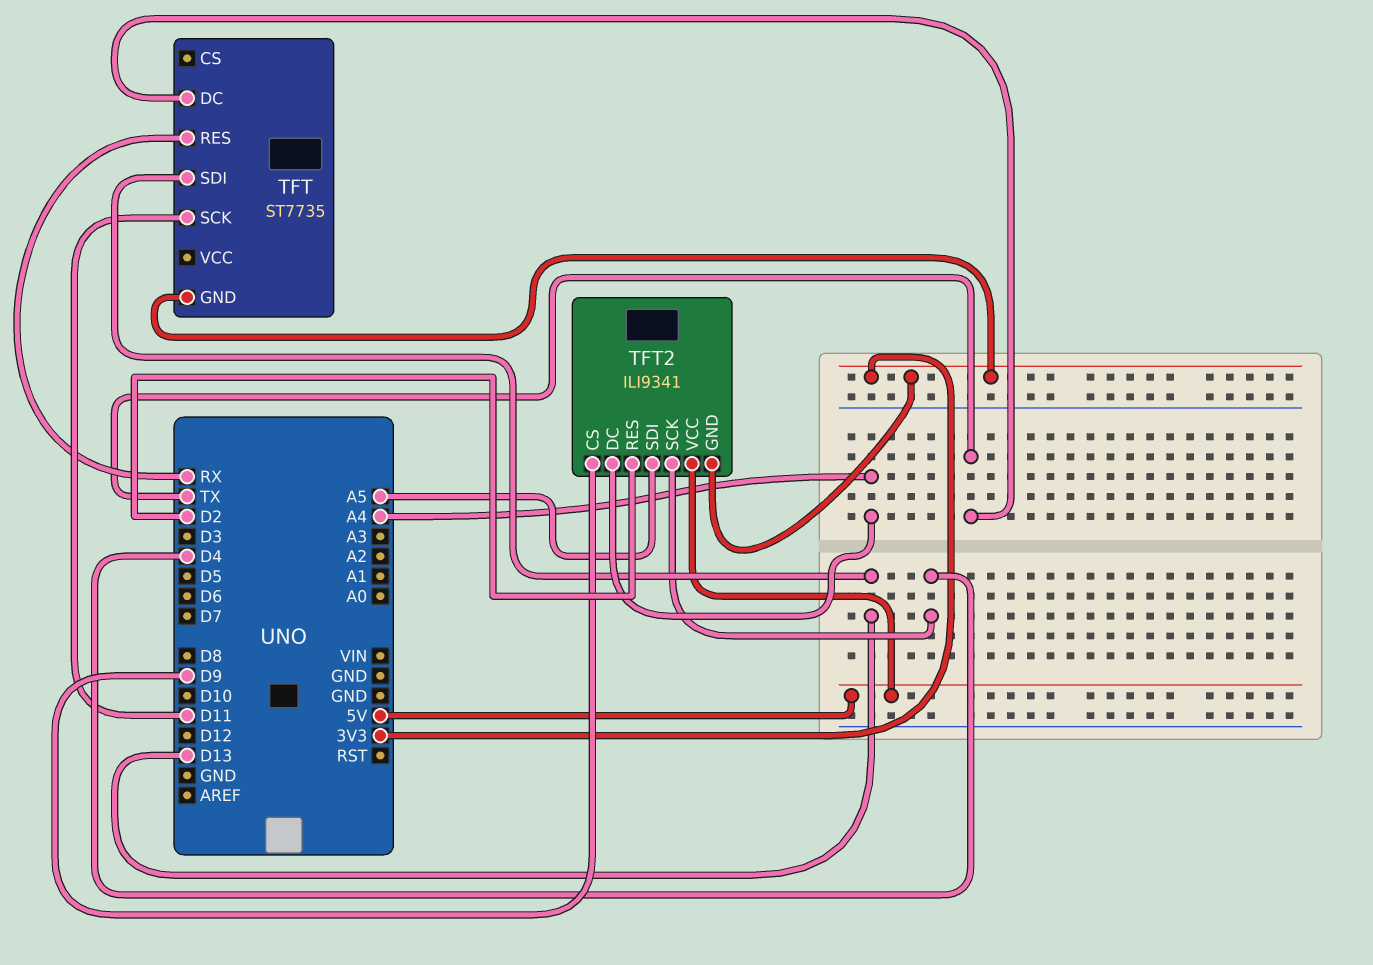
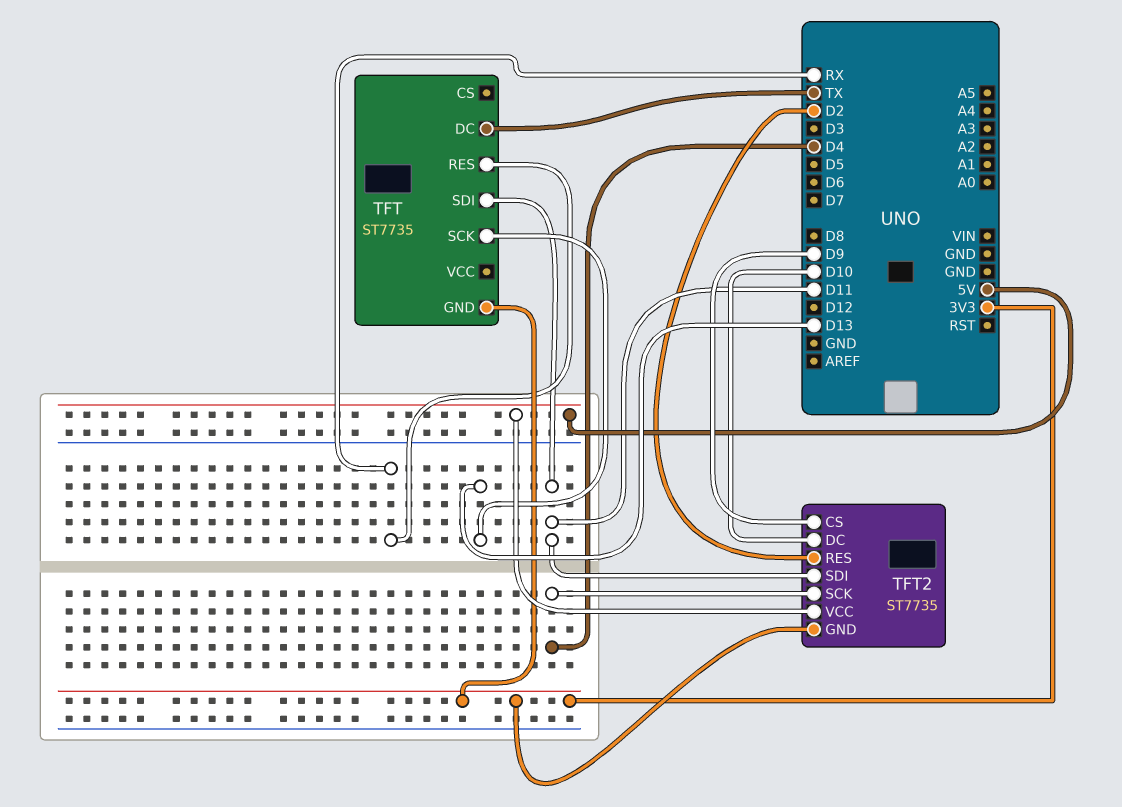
TFT pin SCK: D11 -> D13
TFT pin SDI: D13 -> D11
TFT2: ILI9341 -> ST7735
TFT2 pin DC: A4 -> D10
TFT2 pin SDI: A5 -> D11

